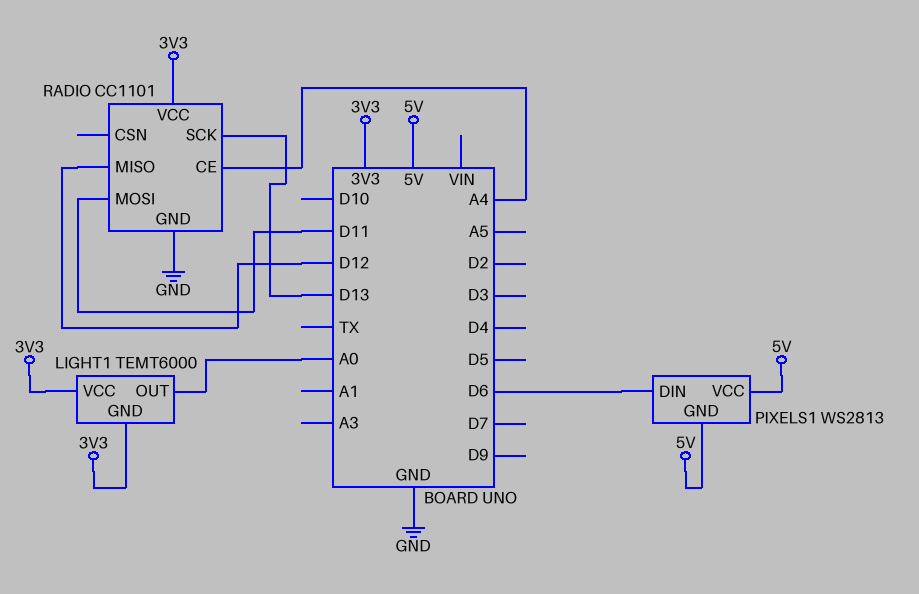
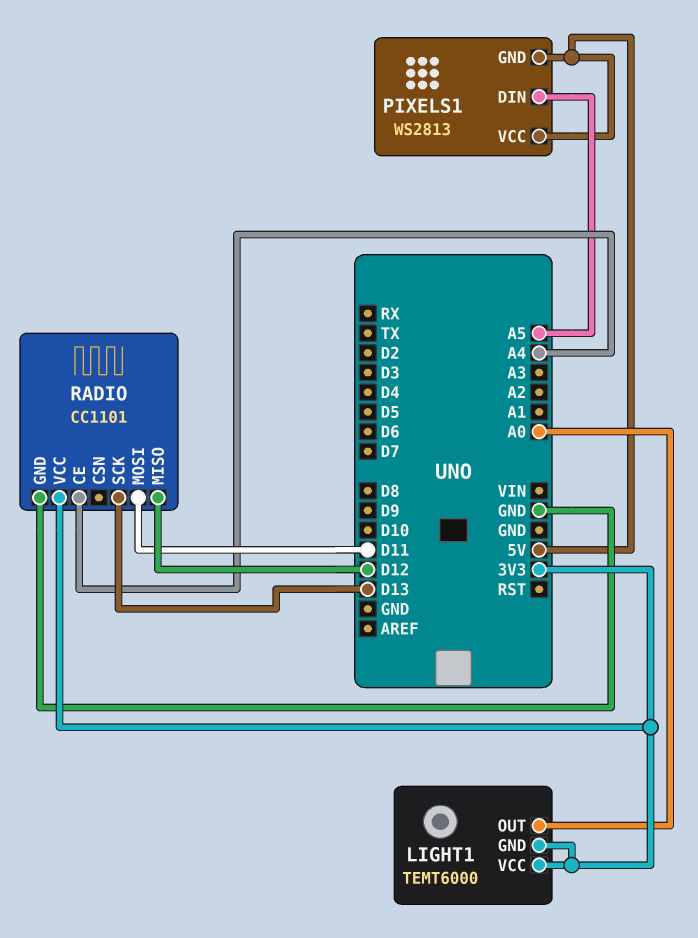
PIXELS1 pin DIN: D6 -> A5

